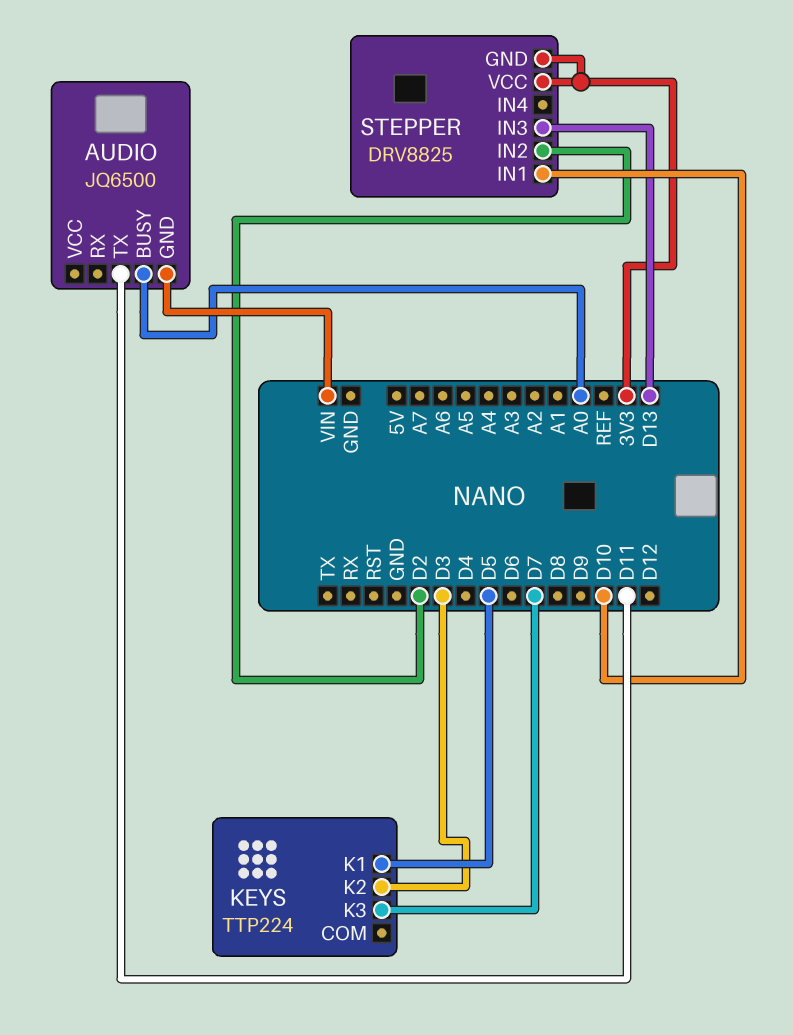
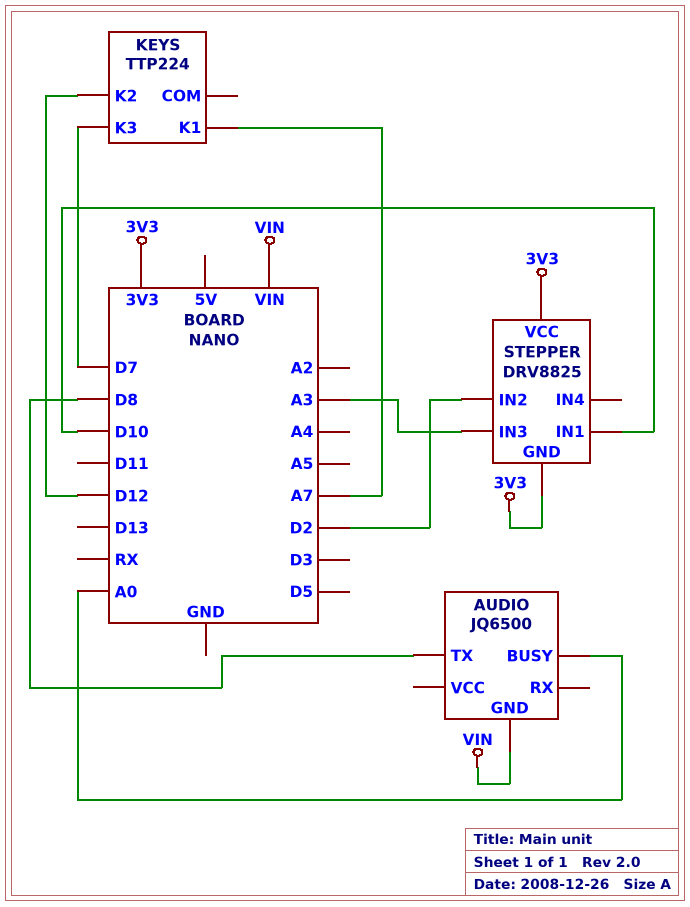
AUDIO pin TX: D11 -> D8
KEYS pin K1: D5 -> A7
KEYS pin K2: D3 -> D12
STEPPER pin IN3: D13 -> A3

